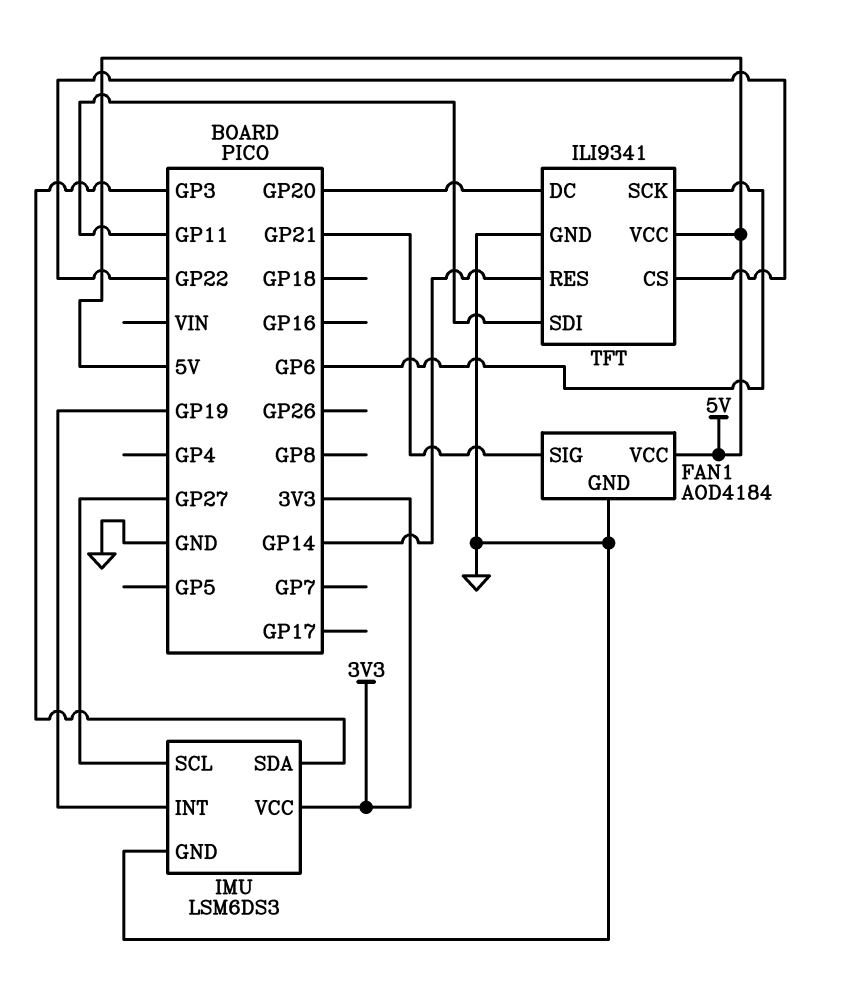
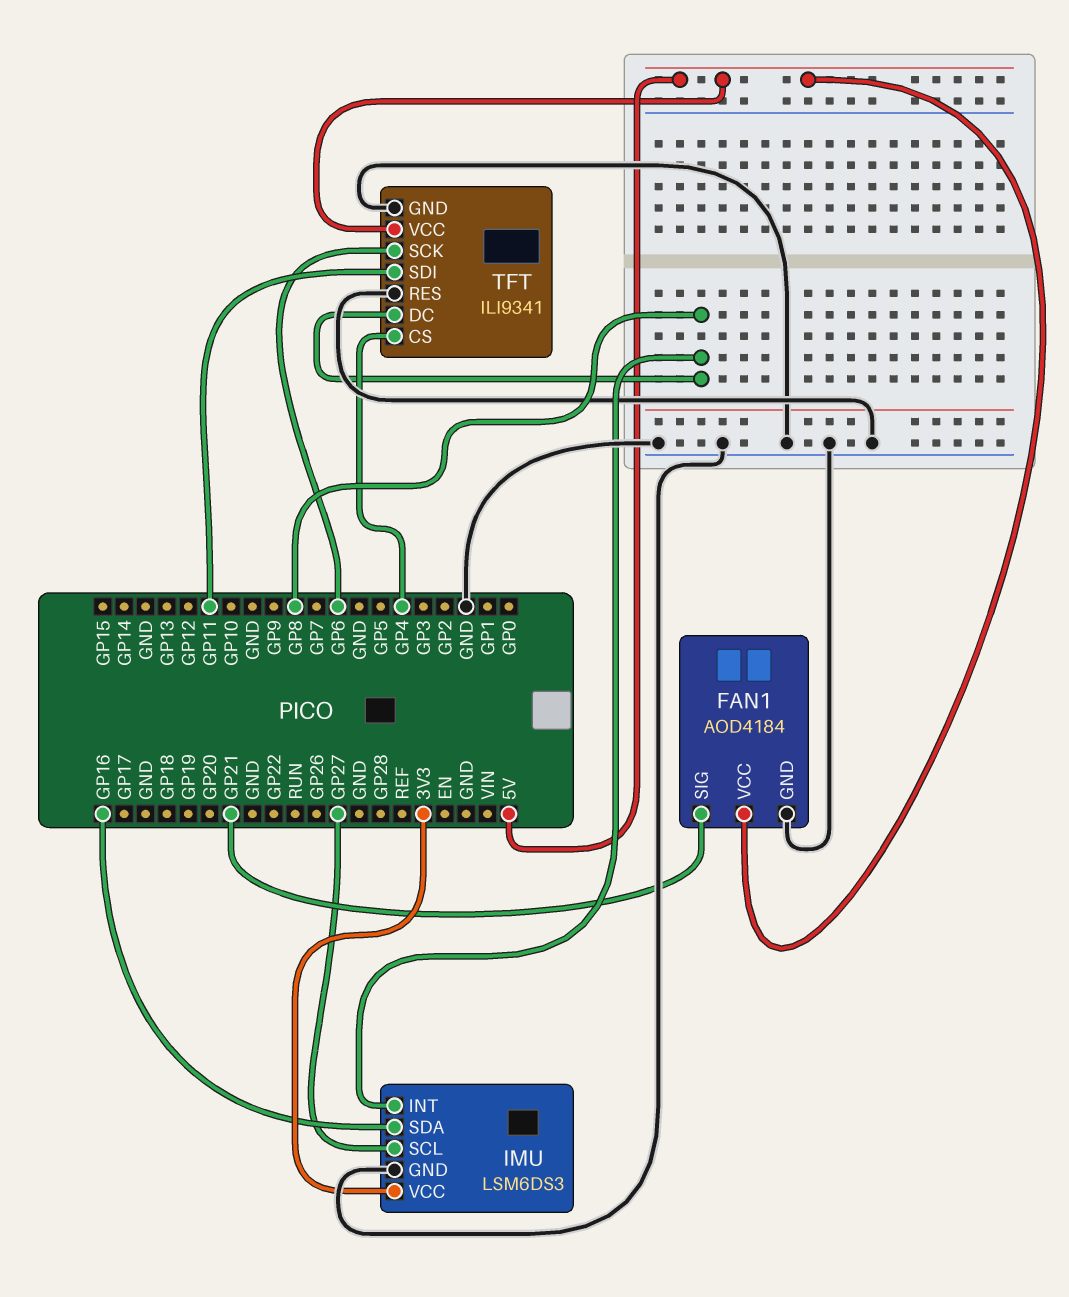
IMU pin INT: GP19 -> GP8
IMU pin SDA: GP3 -> GP16
TFT pin CS: GP22 -> GP4
TFT pin DC: GP20 -> GP8
TFT pin RES: GP14 -> GND

